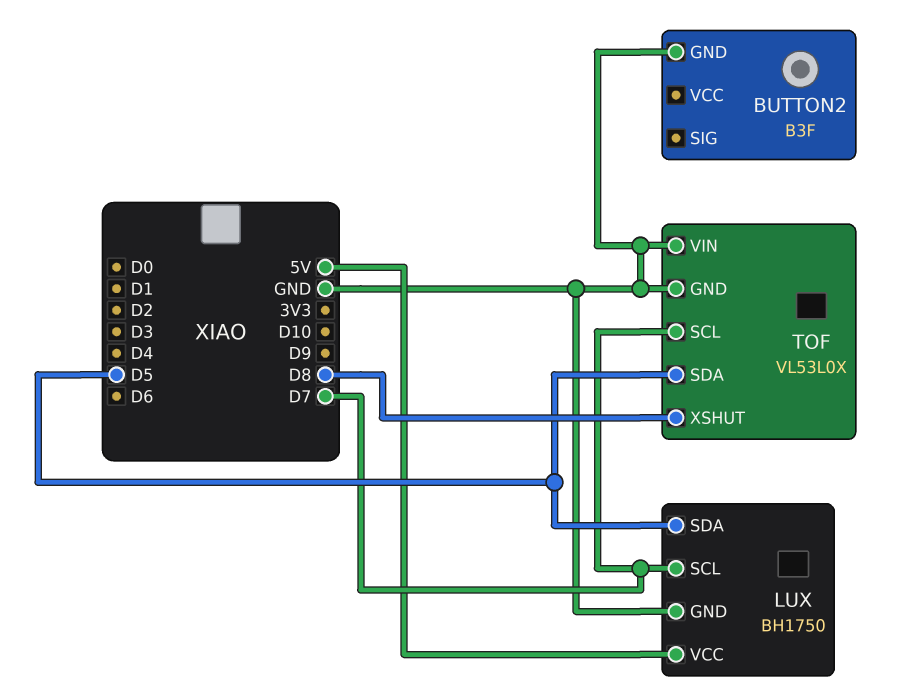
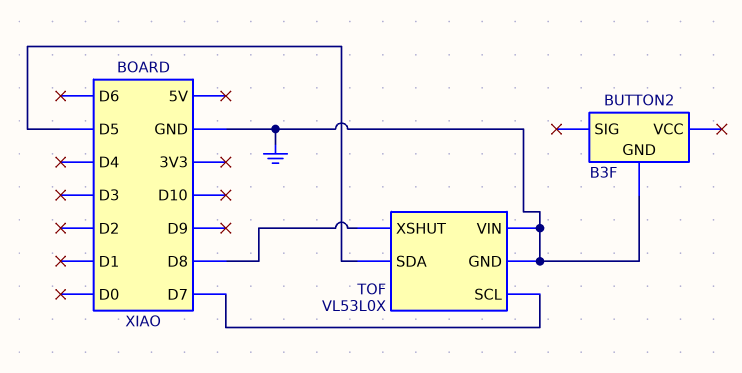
LUX: BH1750 -> none
LUX pin GND: GND -> none
LUX pin SCL: D7 -> none
LUX pin SDA: D5 -> none
LUX pin VCC: 5V -> none

